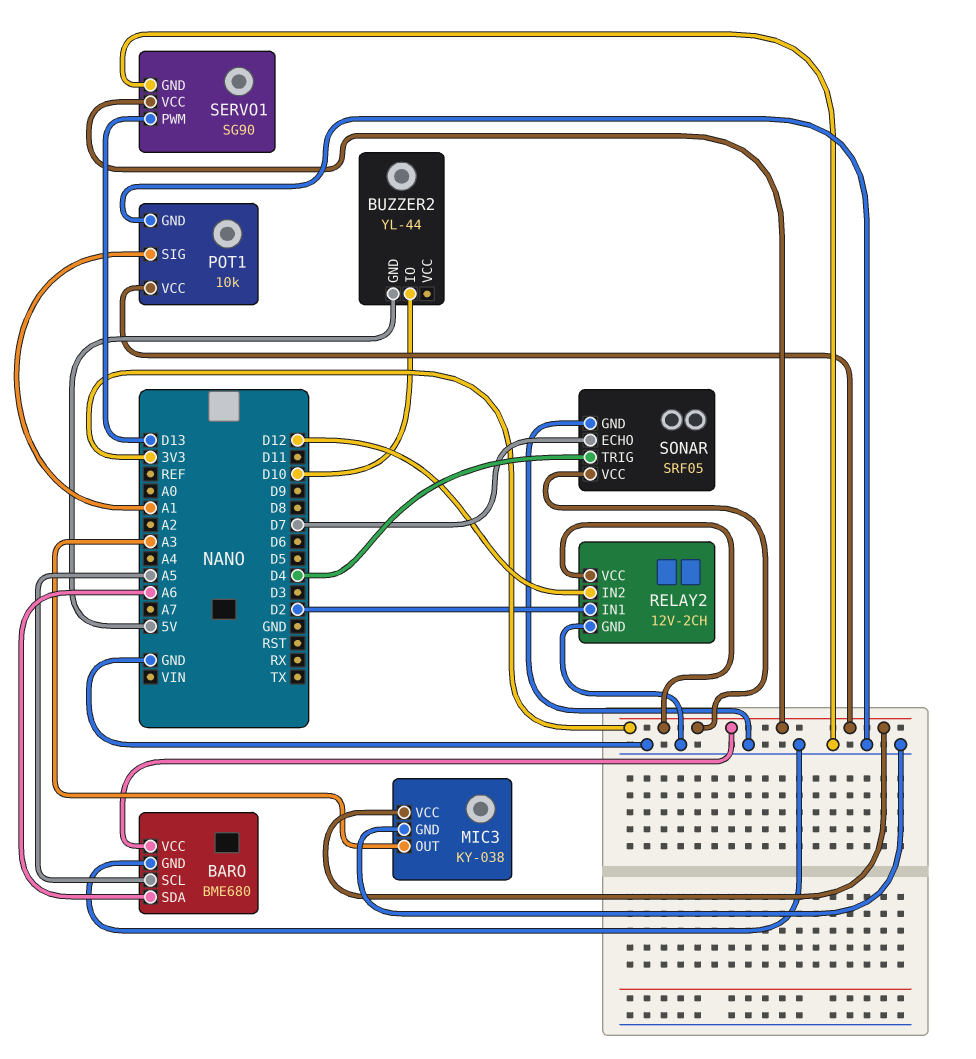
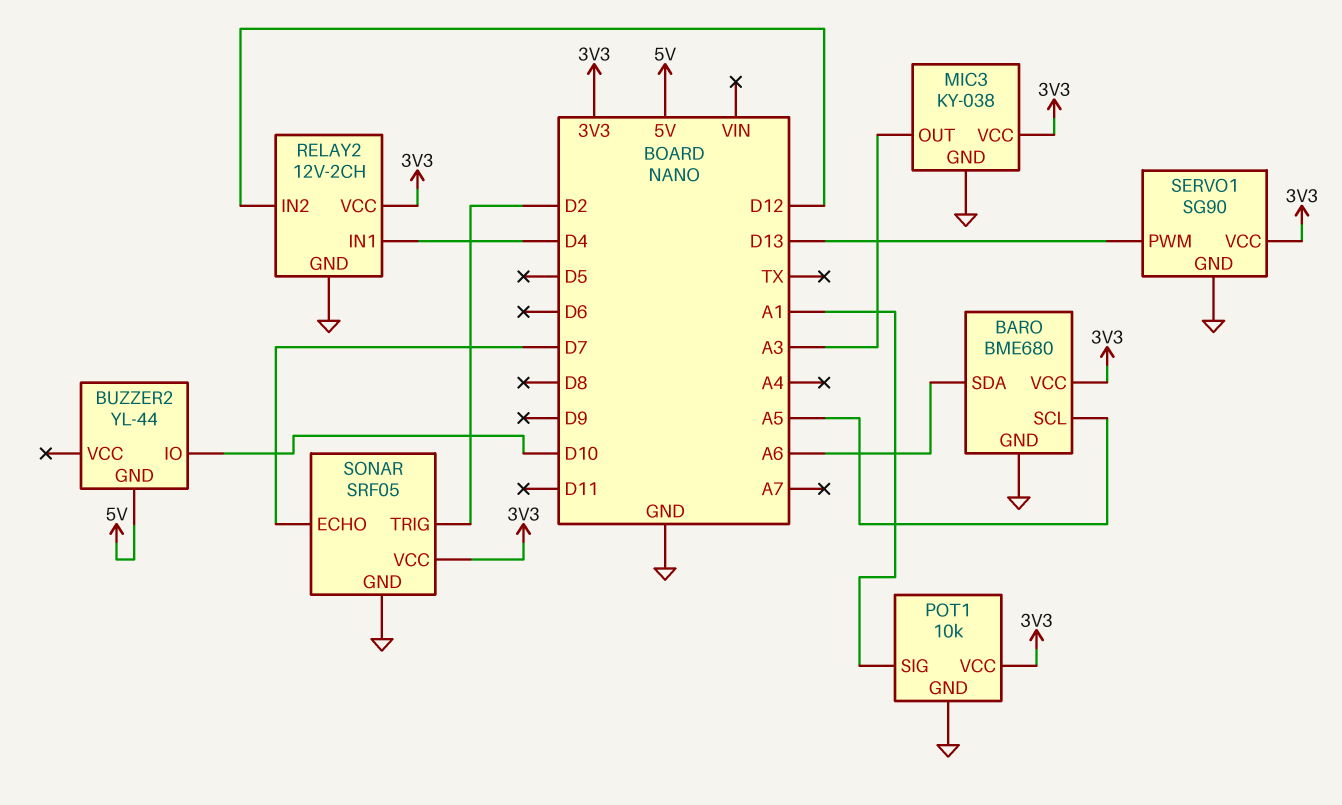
RELAY2 pin IN1: D2 -> D4
SONAR pin TRIG: D4 -> D2

